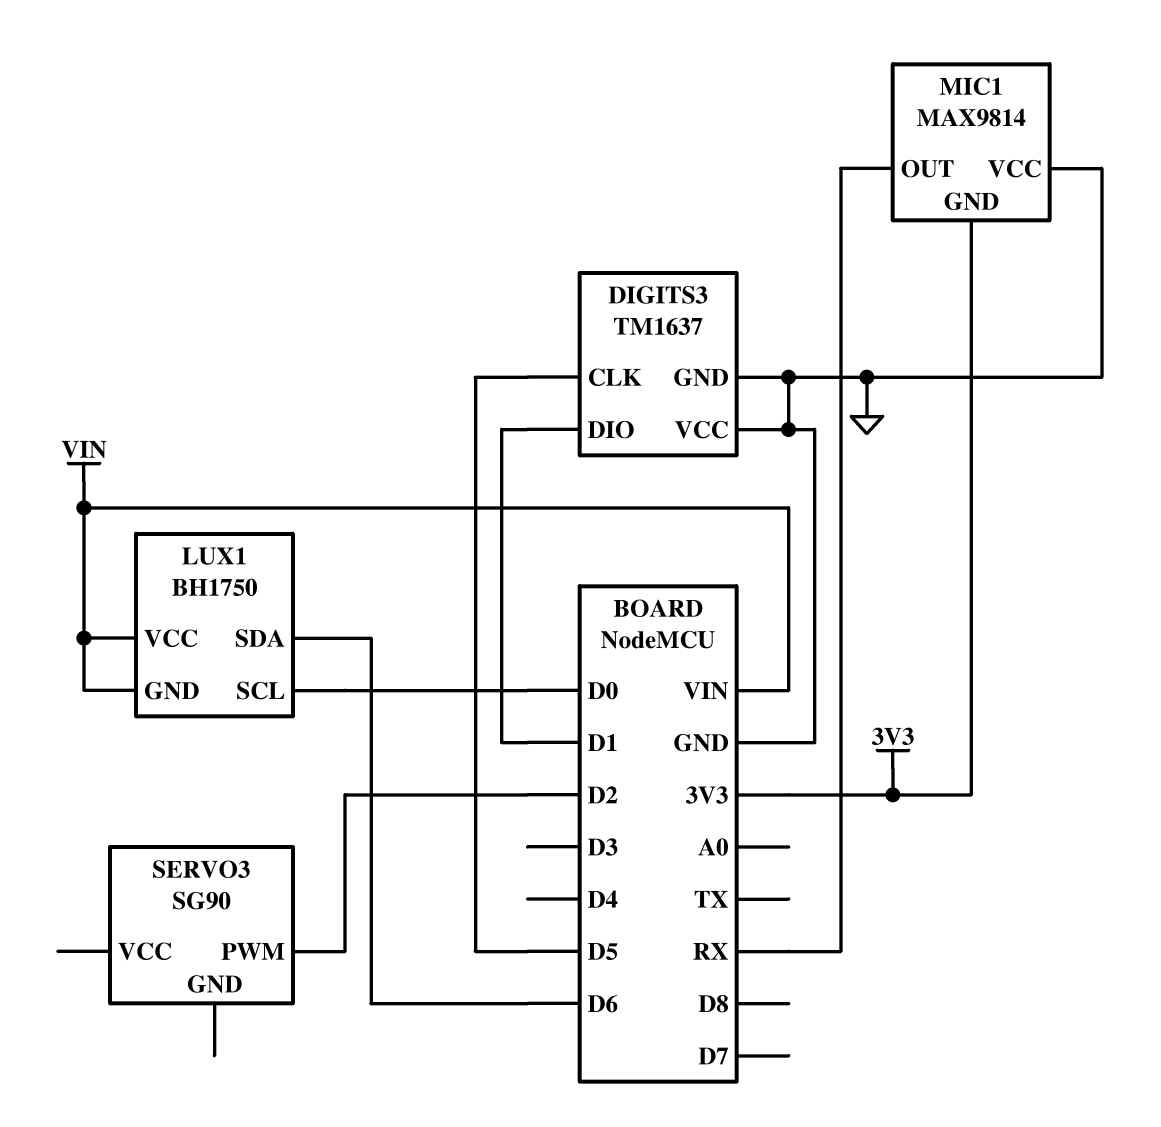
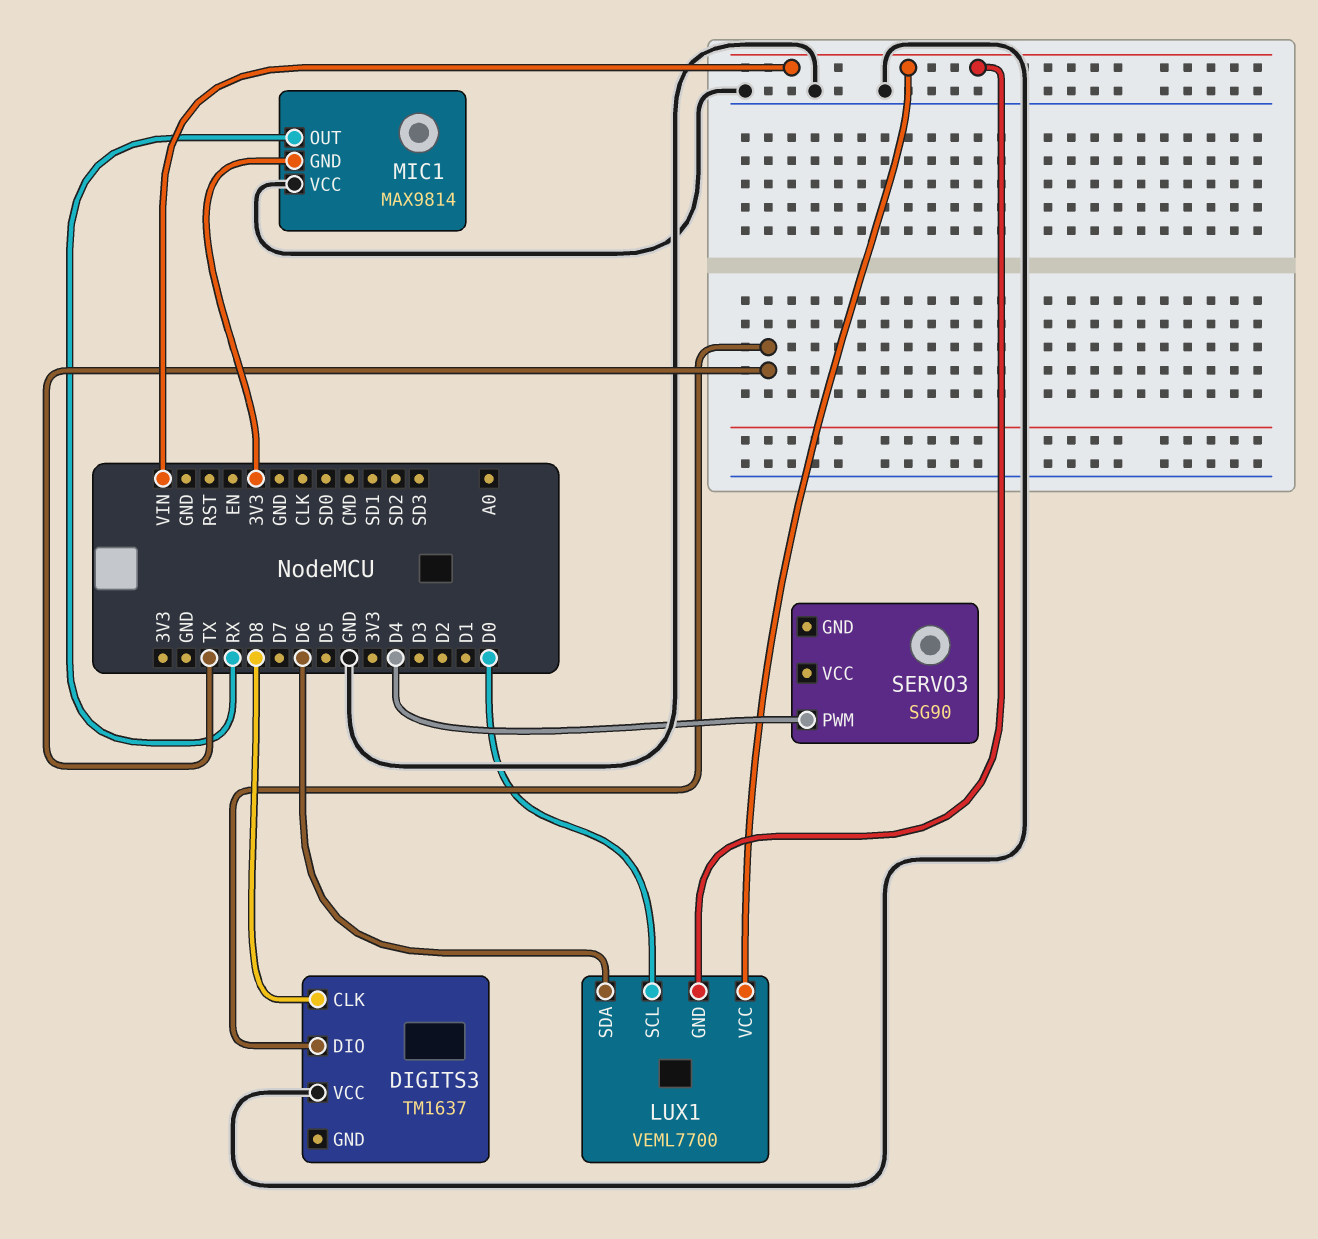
DIGITS3 pin CLK: D5 -> D8
DIGITS3 pin DIO: D1 -> TX
DIGITS3 pin GND: GND -> none
LUX1: BH1750 -> VEML7700
SERVO3 pin PWM: D2 -> D4

